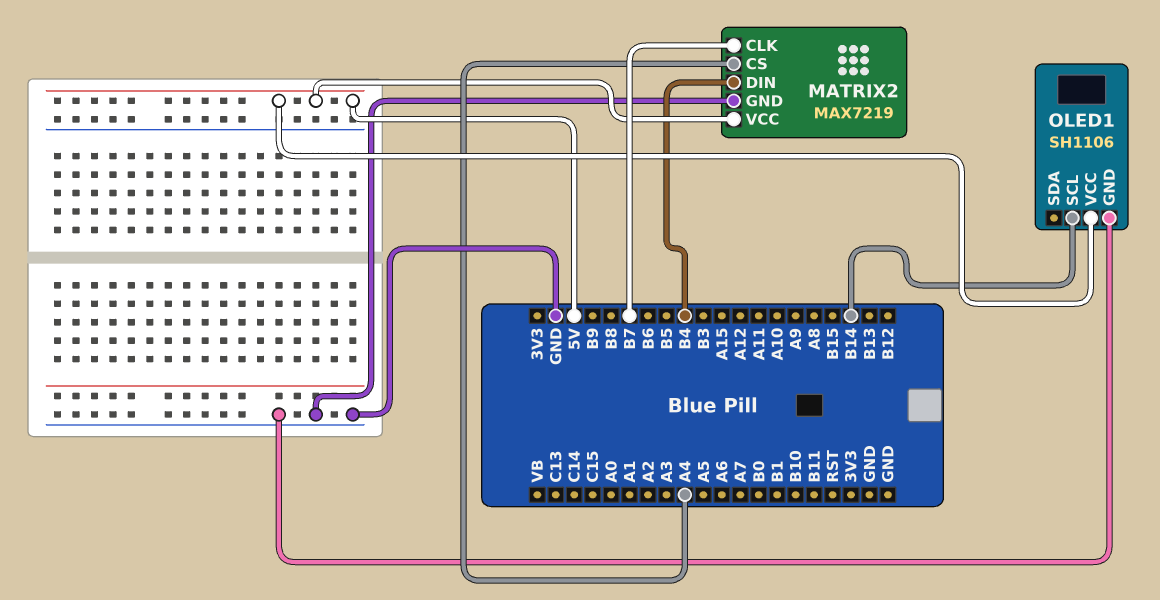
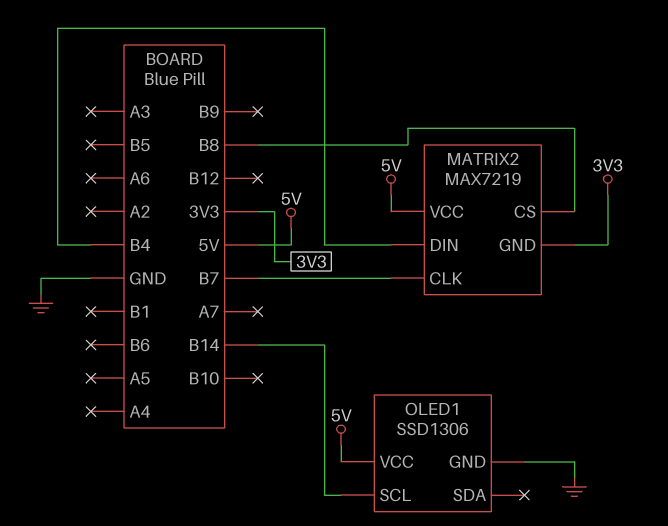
MATRIX2 pin CS: A4 -> B8
MATRIX2 pin GND: GND -> 3V3
OLED1: SH1106 -> SSD1306

